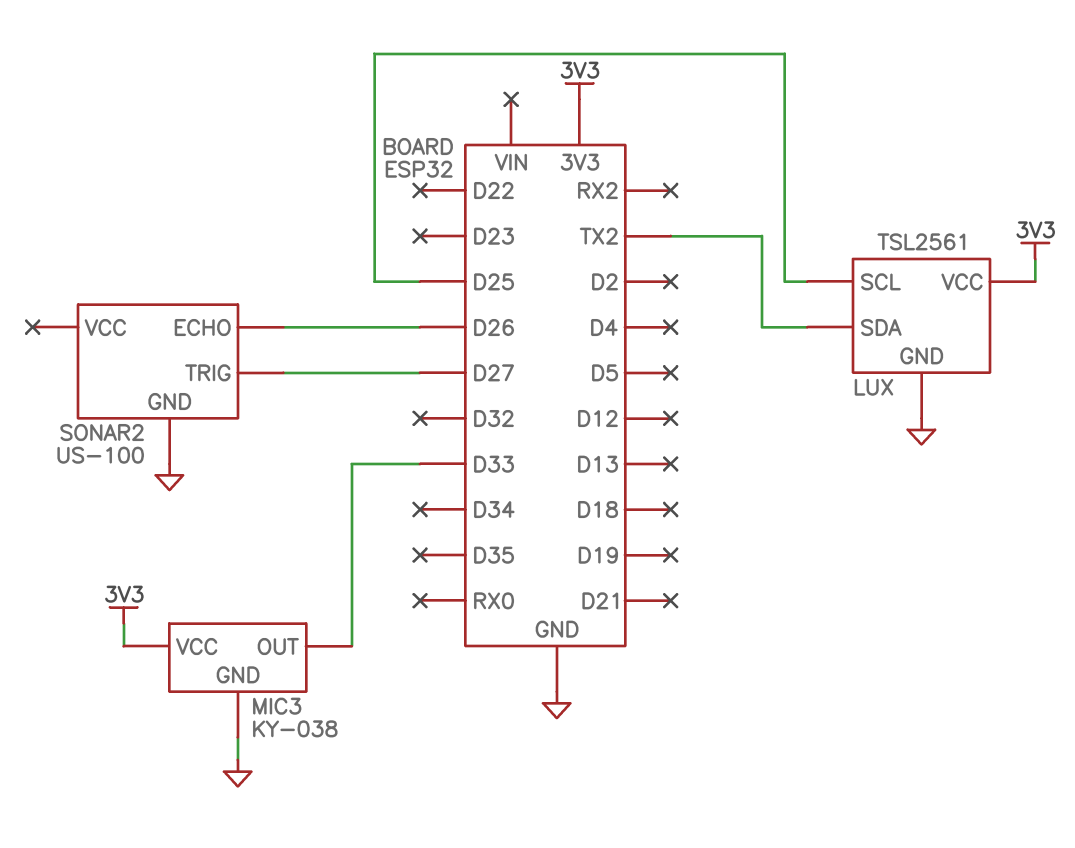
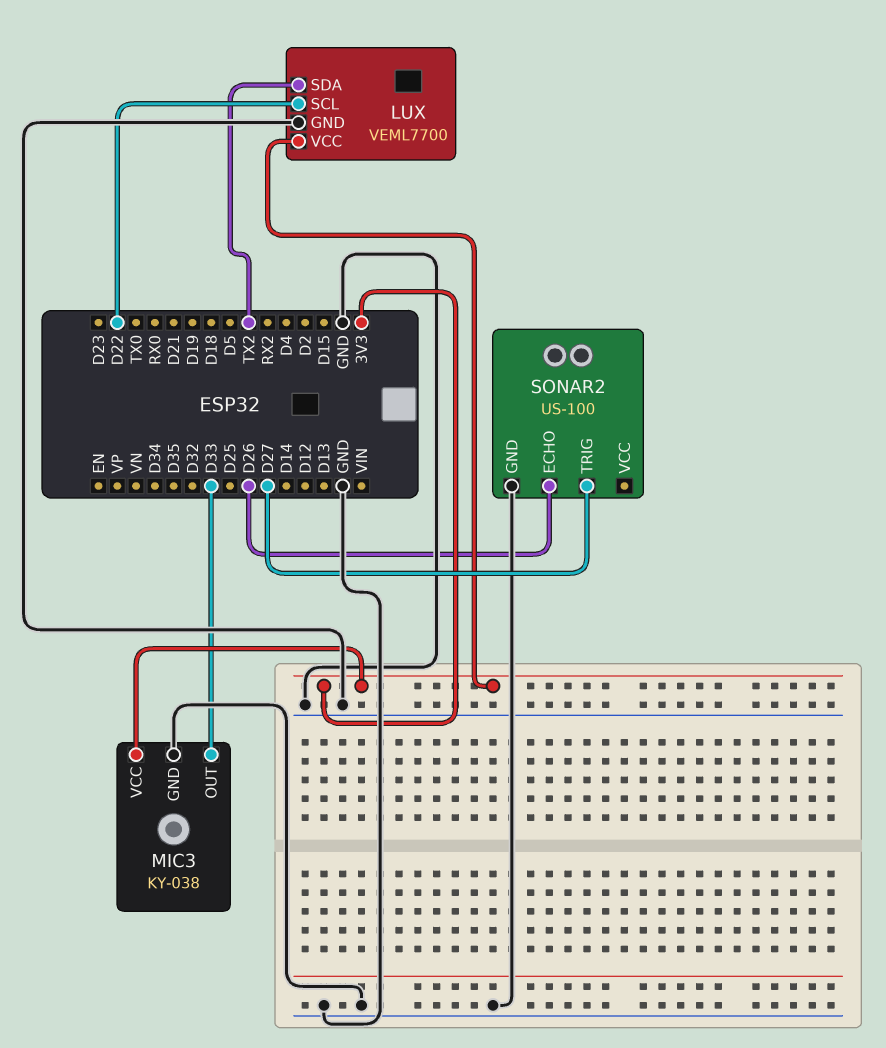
LUX: TSL2561 -> VEML7700
LUX pin SCL: D25 -> D22

